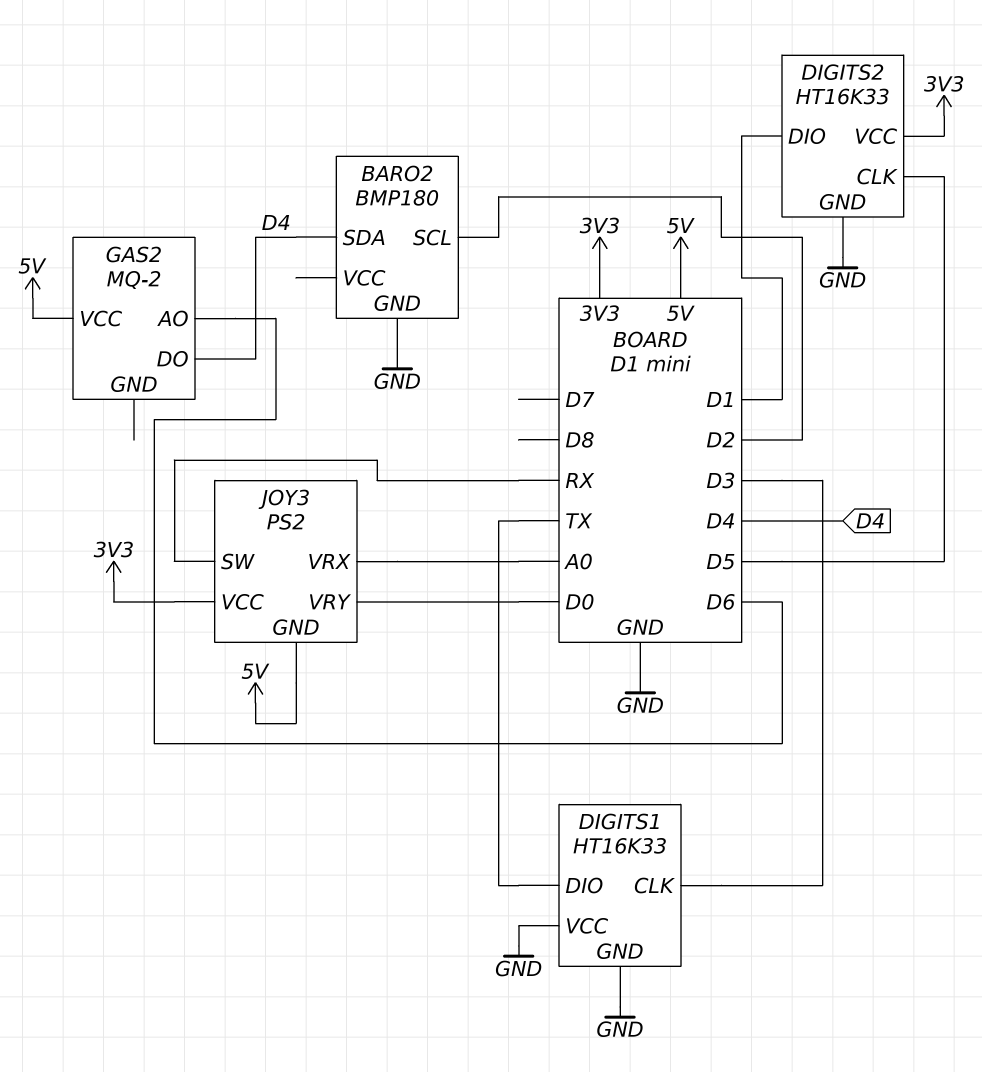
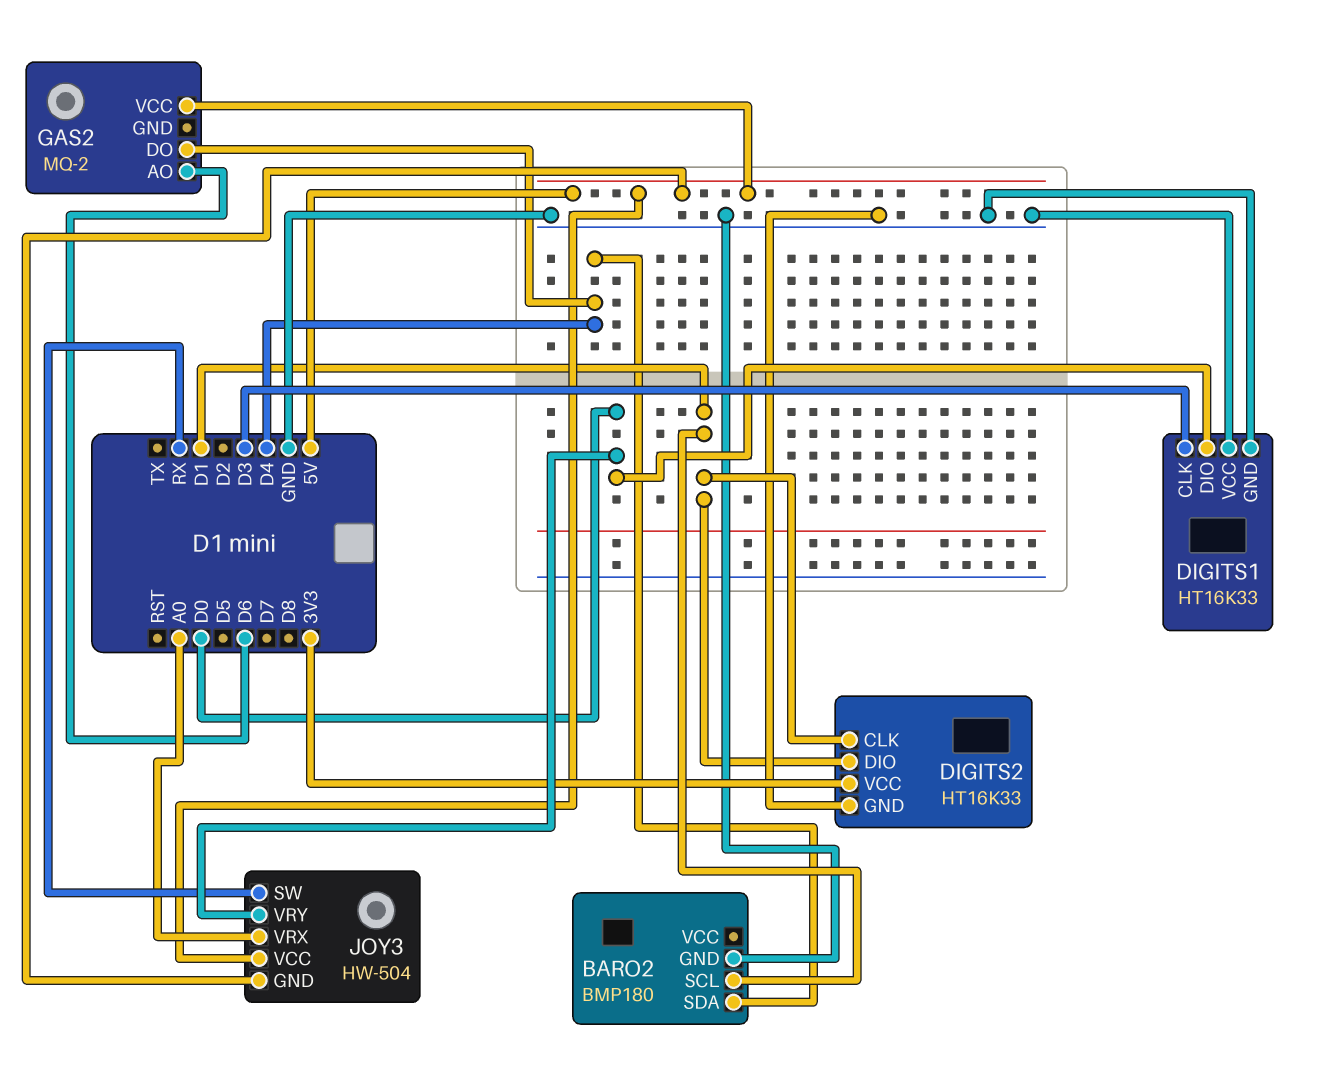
BARO2 pin SCL: D2 -> D1
DIGITS1 pin DIO: TX -> D0
DIGITS2 pin CLK: D5 -> D1
JOY3: PS2 -> HW-504
JOY3 pin VCC: 3V3 -> 5V

